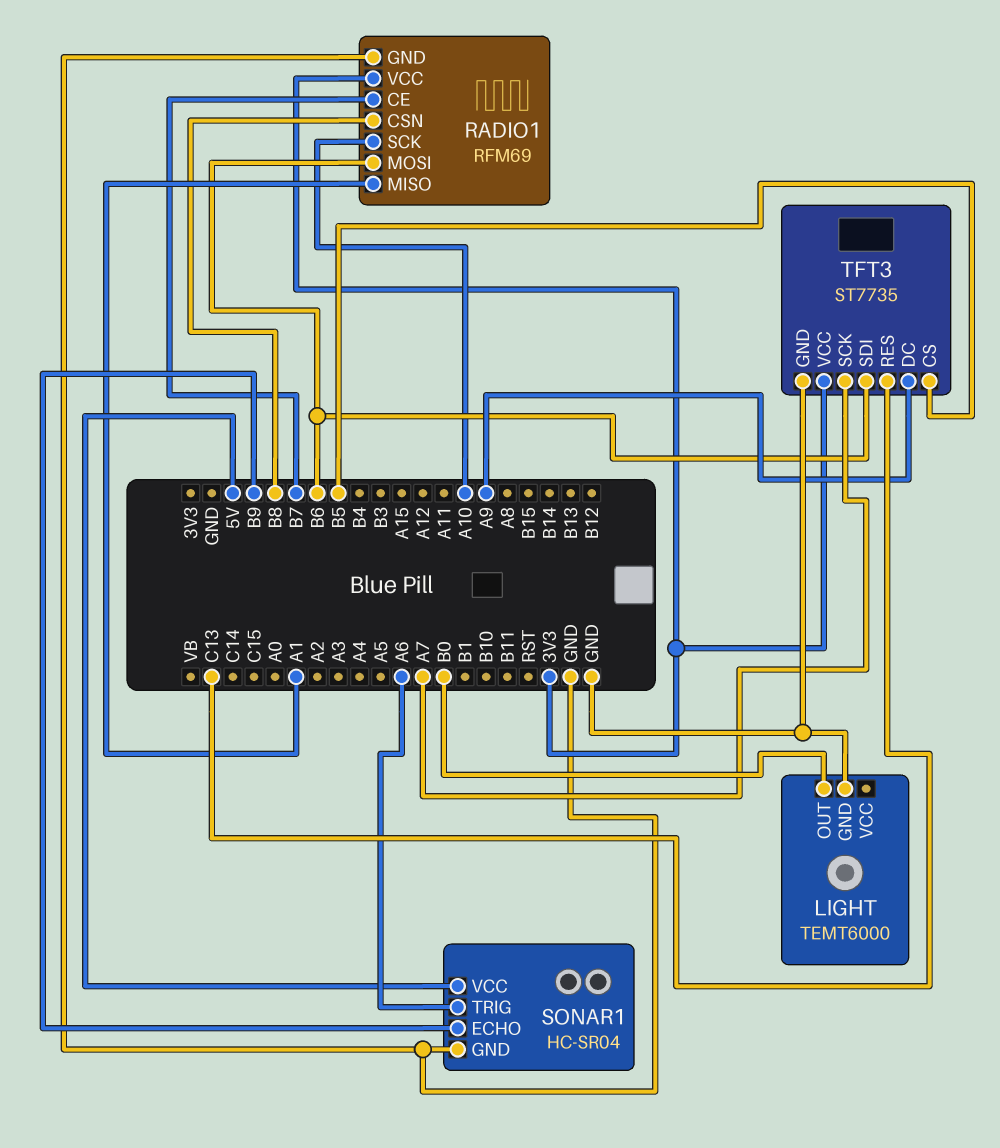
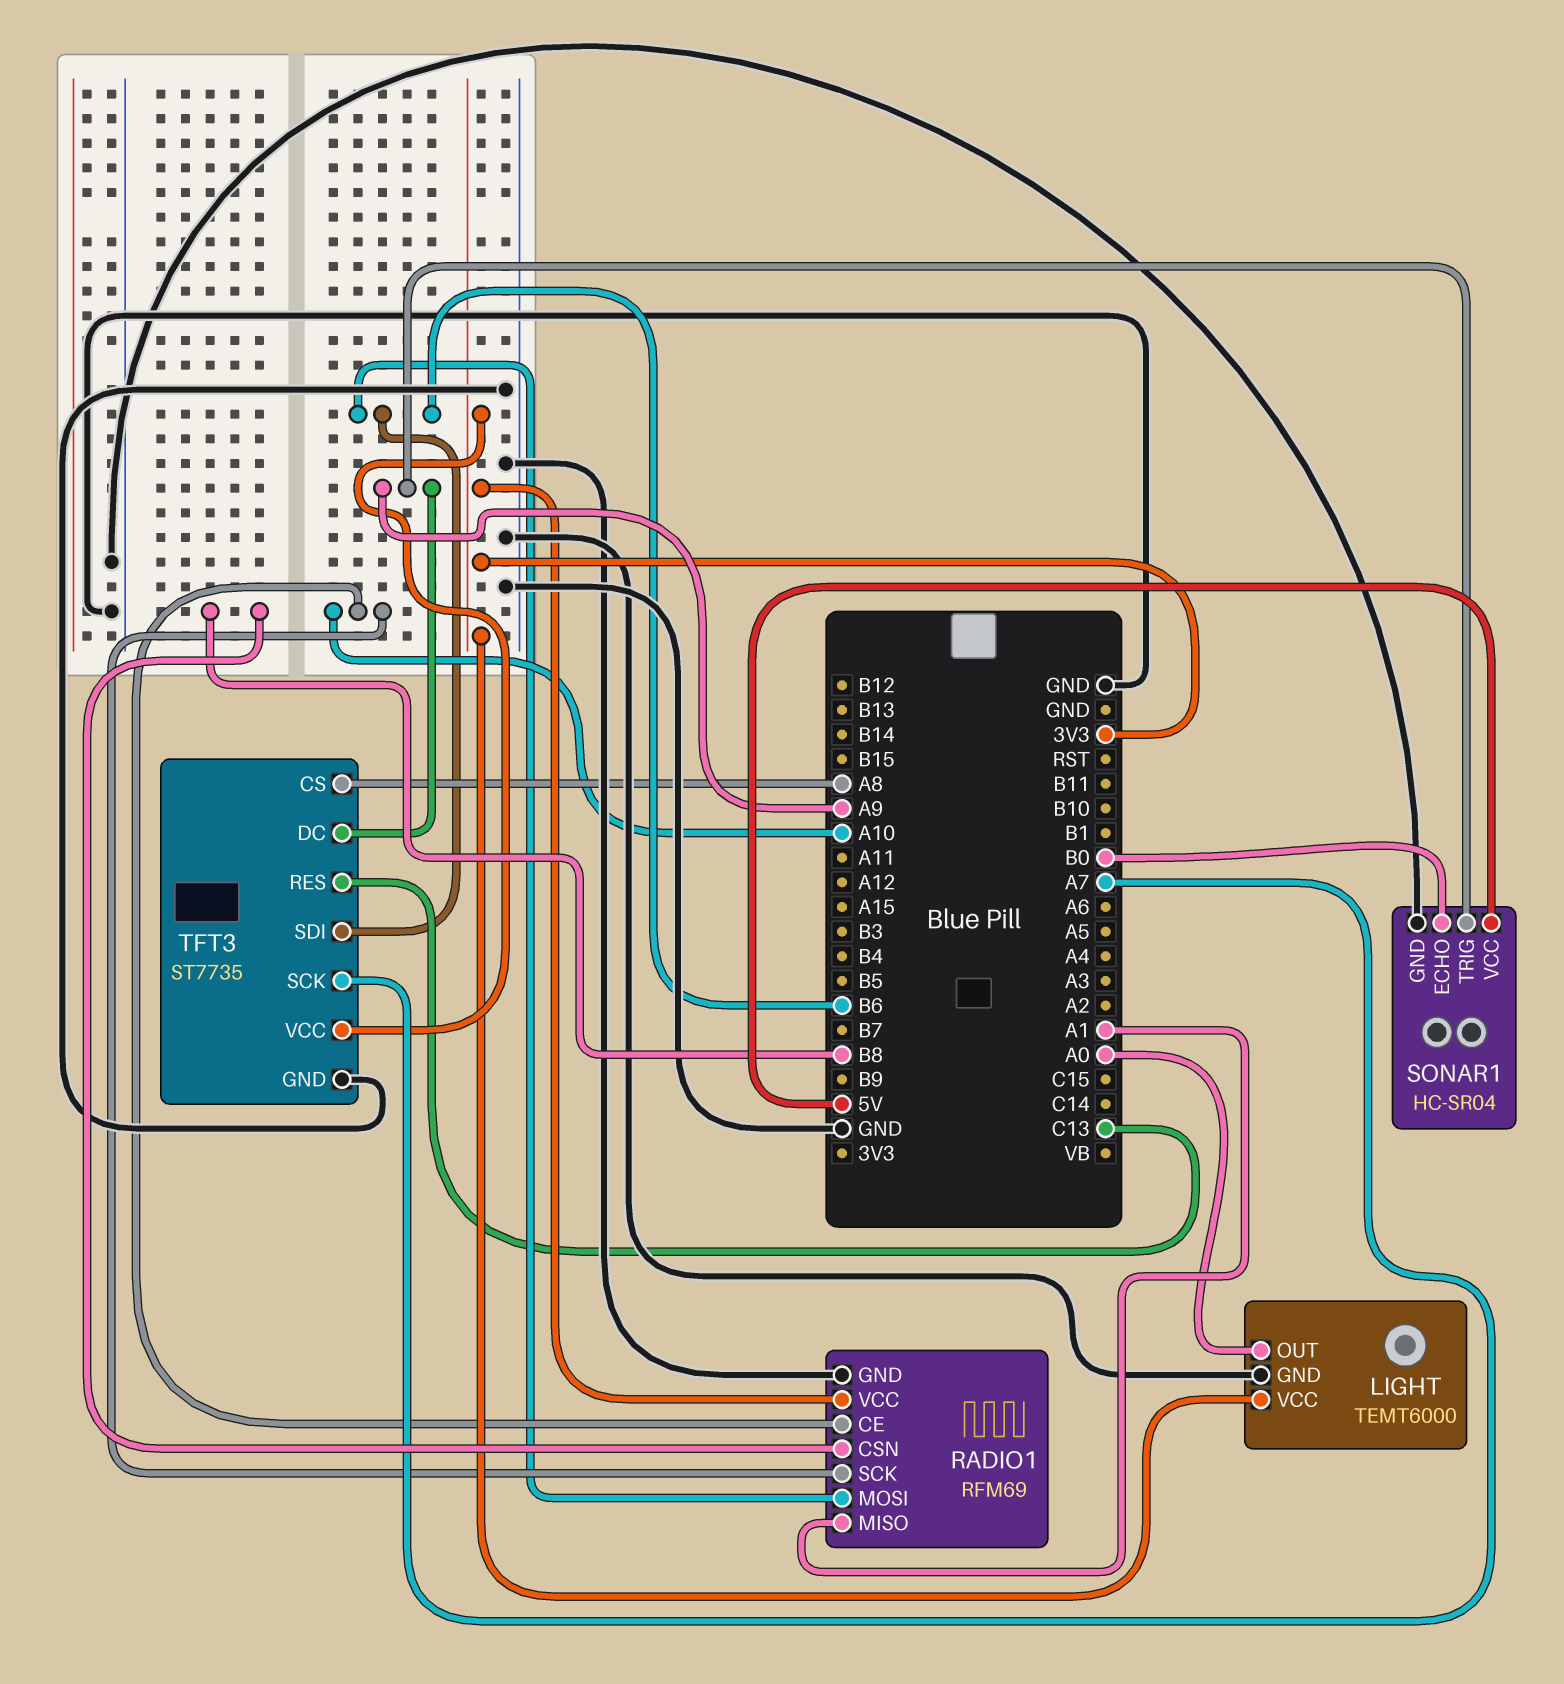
LIGHT pin OUT: B0 -> A0
LIGHT pin VCC: none -> 3V3
RADIO1 pin CE: B7 -> A10
SONAR1 pin ECHO: B9 -> B0
SONAR1 pin TRIG: A6 -> A9
TFT3 pin CS: B5 -> A8

